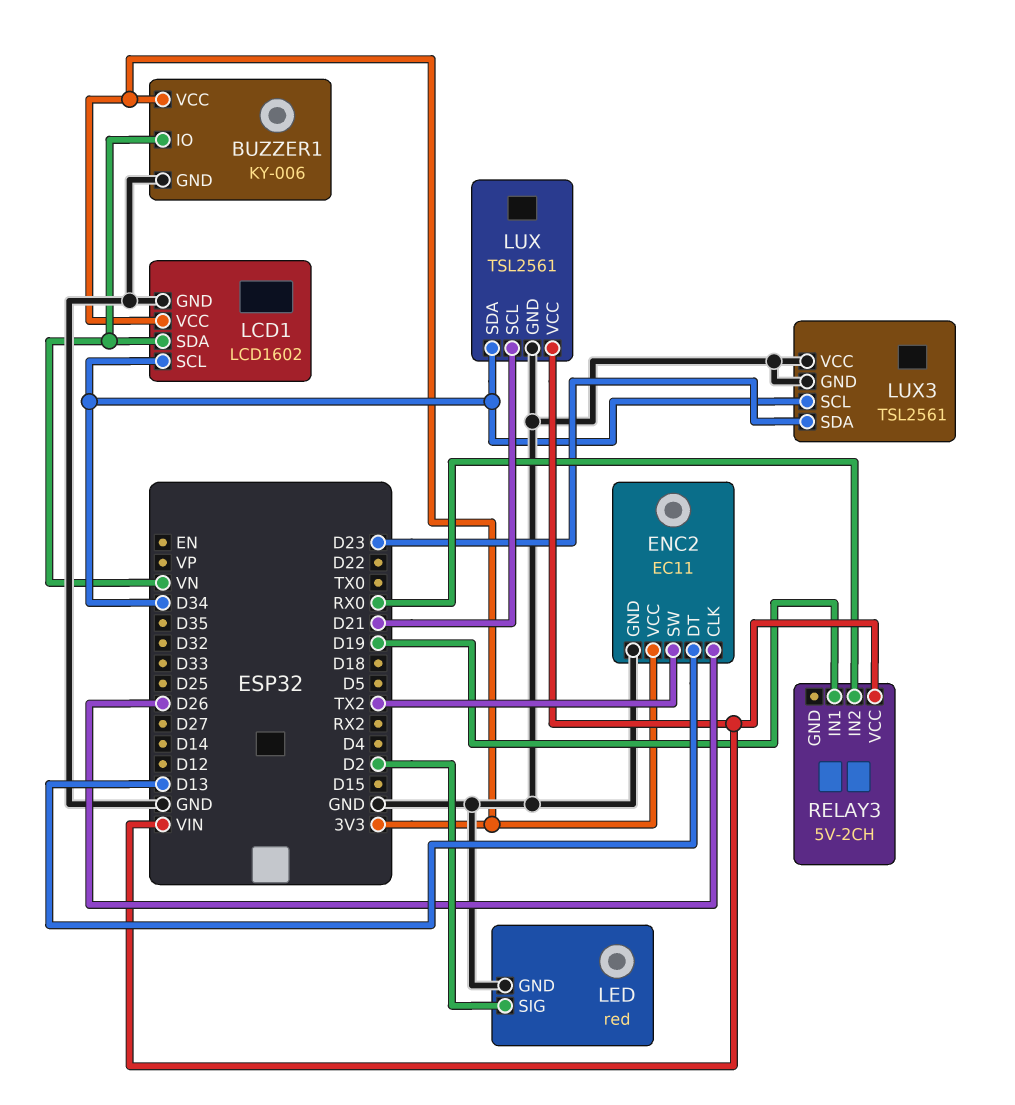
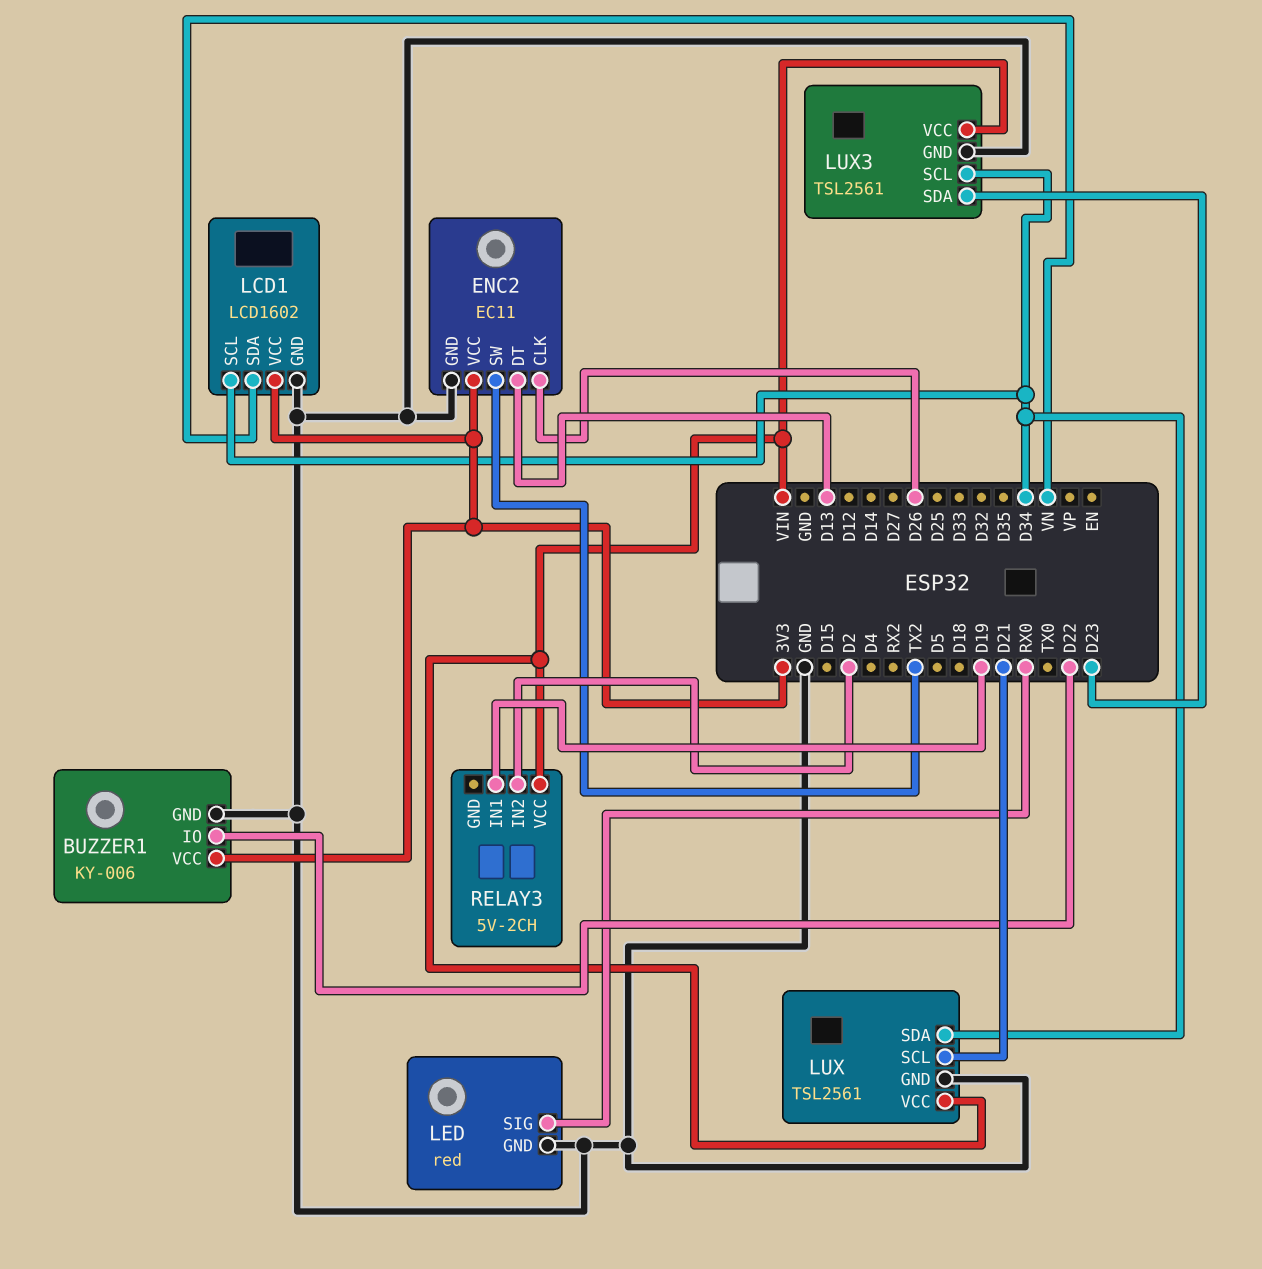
BUZZER1 pin IO: VN -> D22
LED pin SIG: D2 -> RX0
LUX3 pin VCC: GND -> VIN
RELAY3 pin IN2: RX0 -> D2

